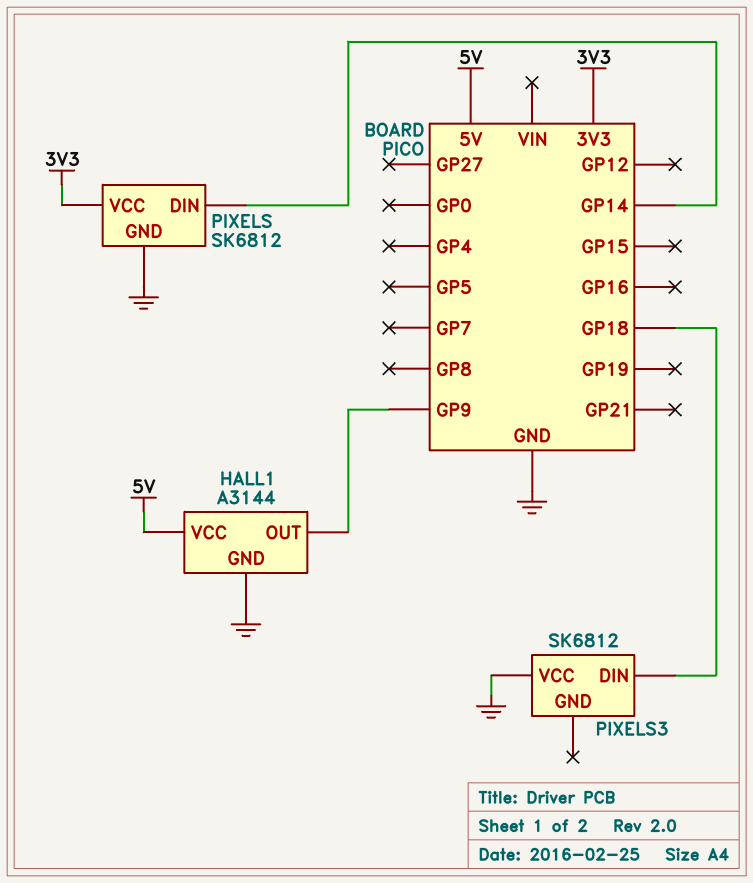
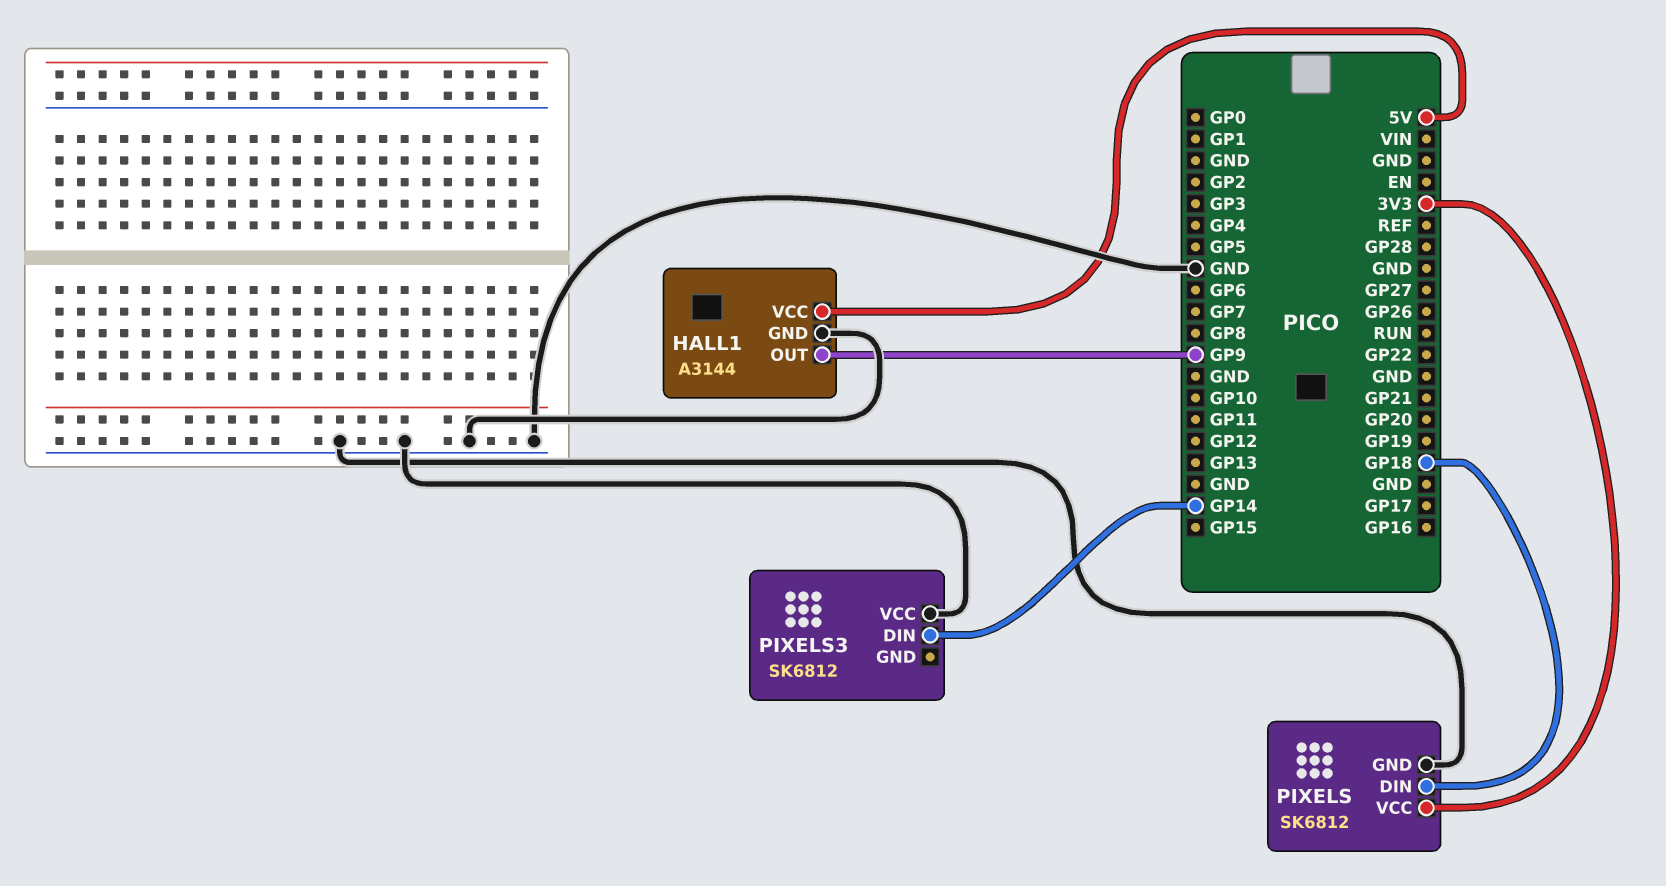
PIXELS pin DIN: GP14 -> GP18
PIXELS3 pin DIN: GP18 -> GP14

